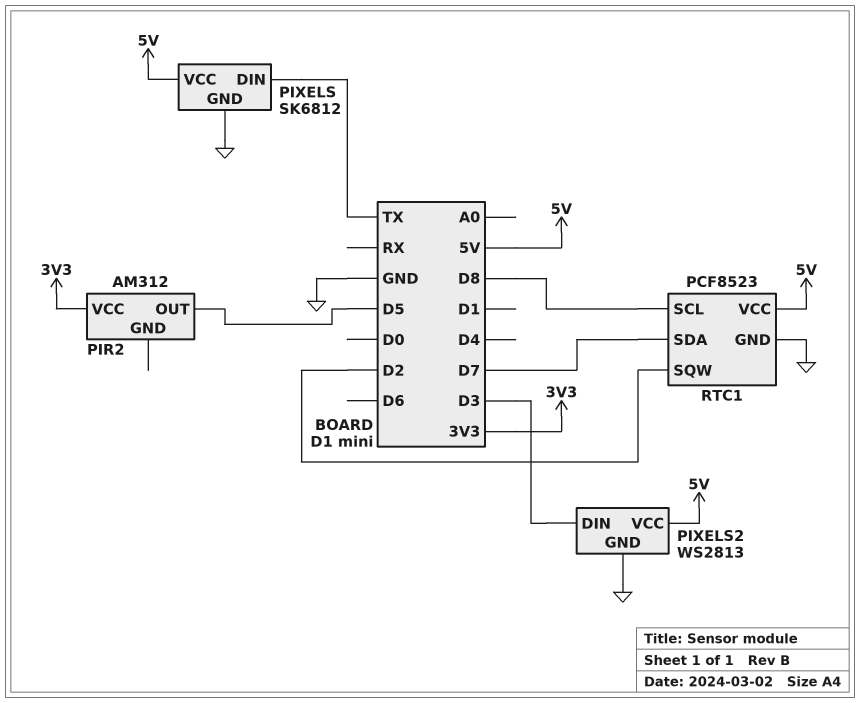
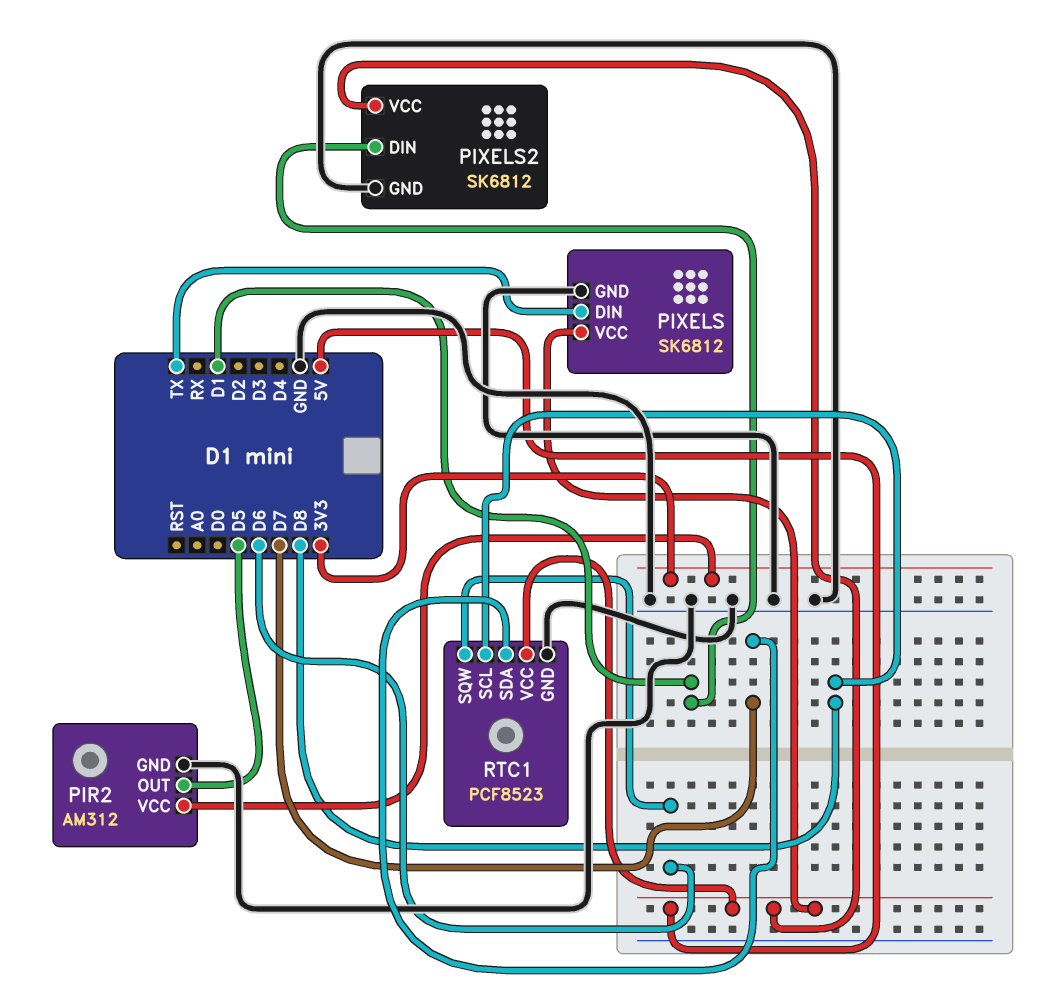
PIR2 pin GND: none -> GND
PIXELS2: WS2813 -> SK6812
PIXELS2 pin DIN: D3 -> D1
RTC1 pin SQW: D2 -> D6

